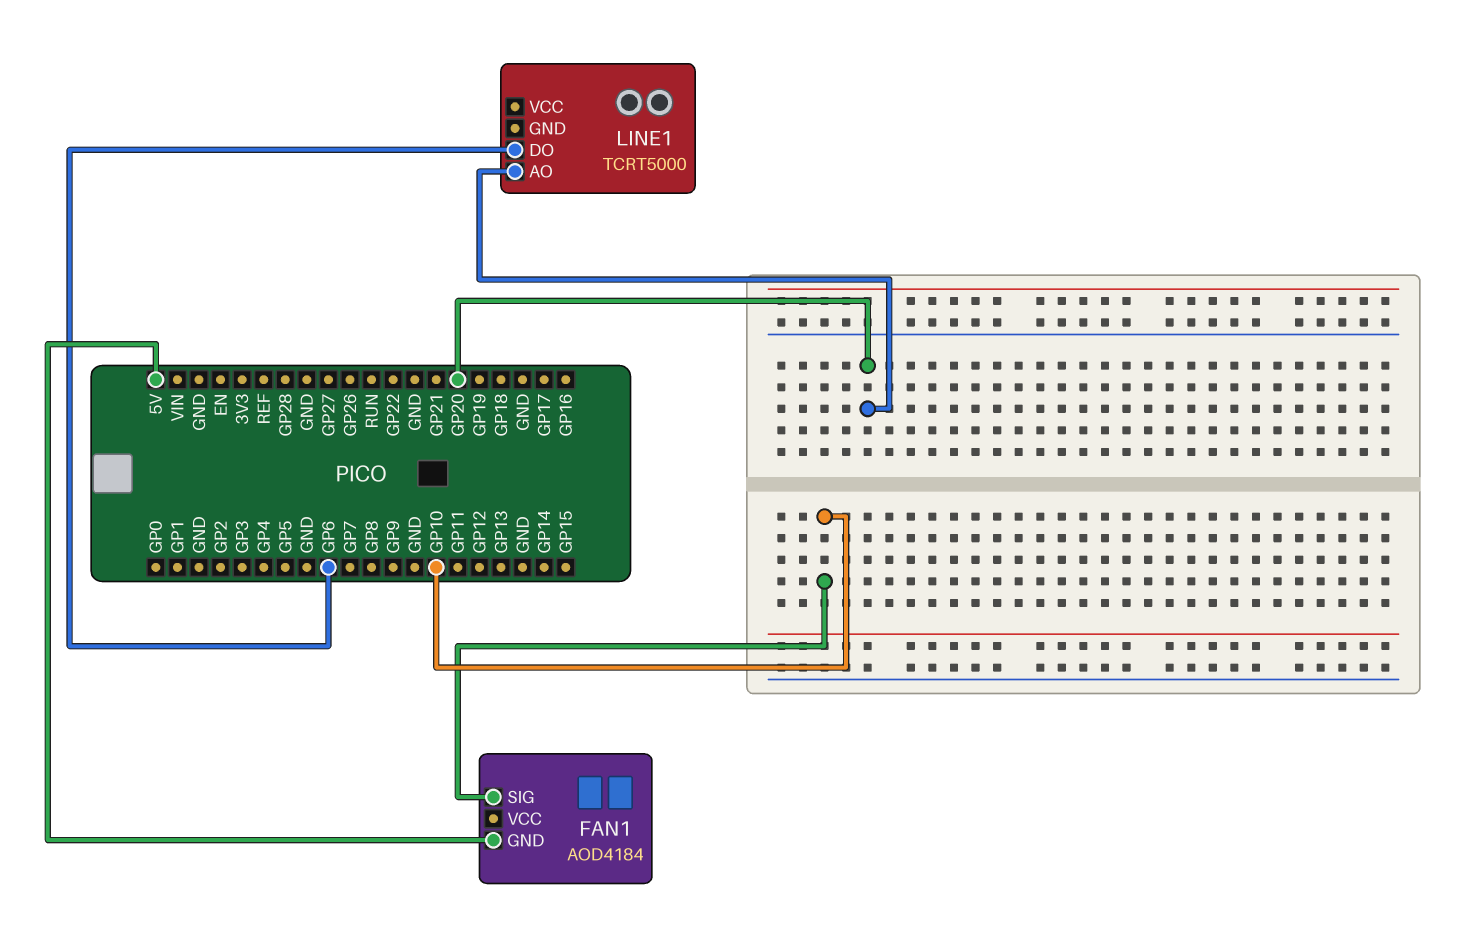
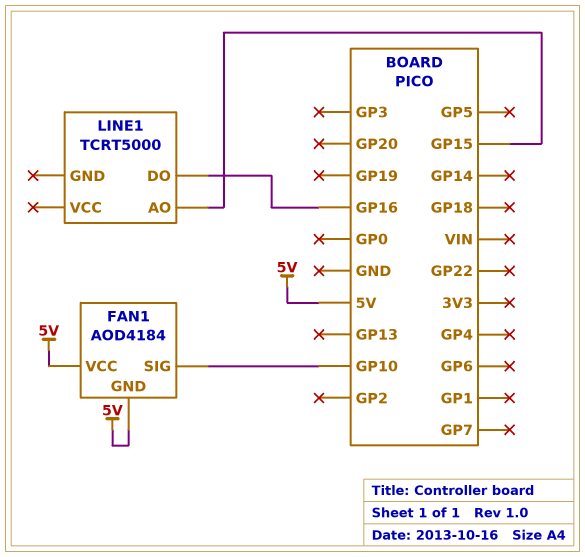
FAN1 pin VCC: none -> 5V
LINE1 pin AO: GP20 -> GP15
LINE1 pin DO: GP6 -> GP16

